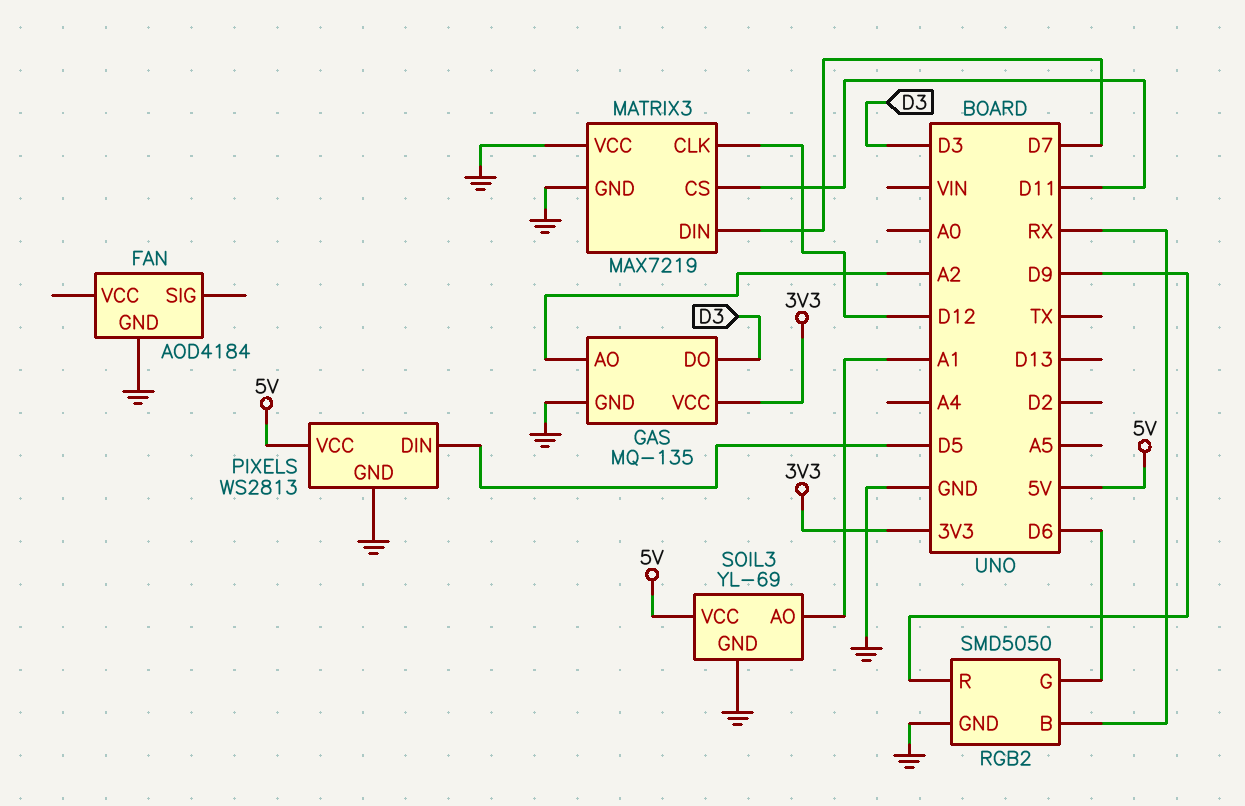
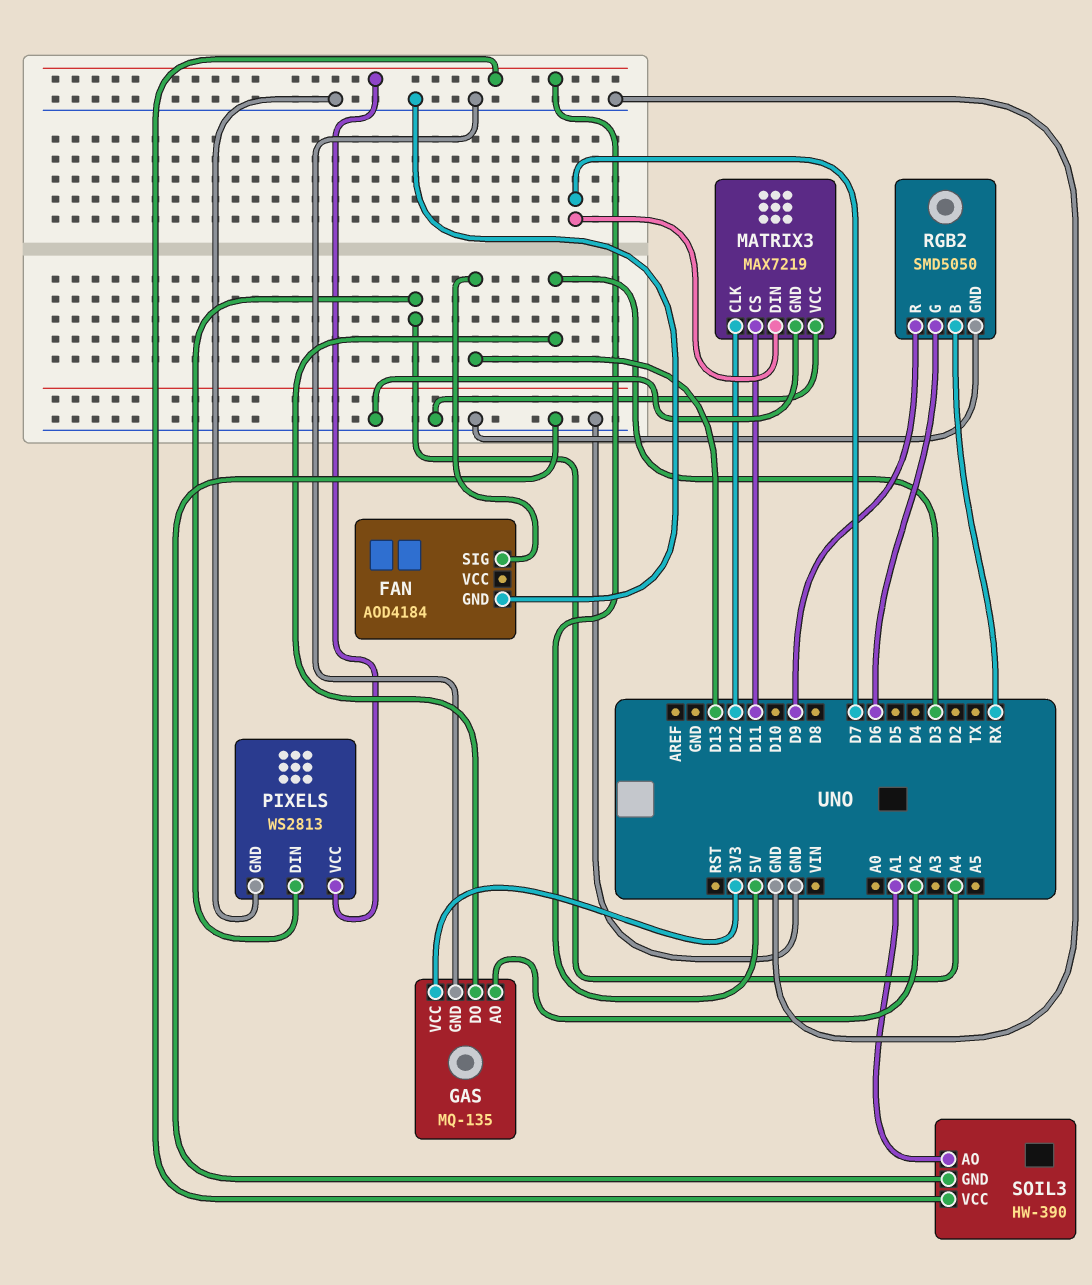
FAN pin SIG: none -> D13
PIXELS pin DIN: D5 -> A4
SOIL3: YL-69 -> HW-390

